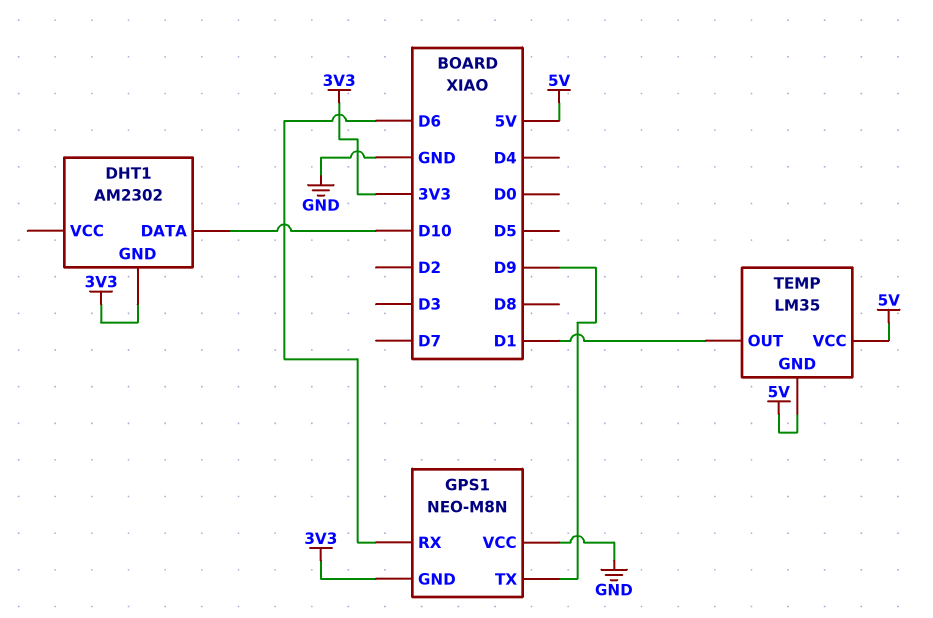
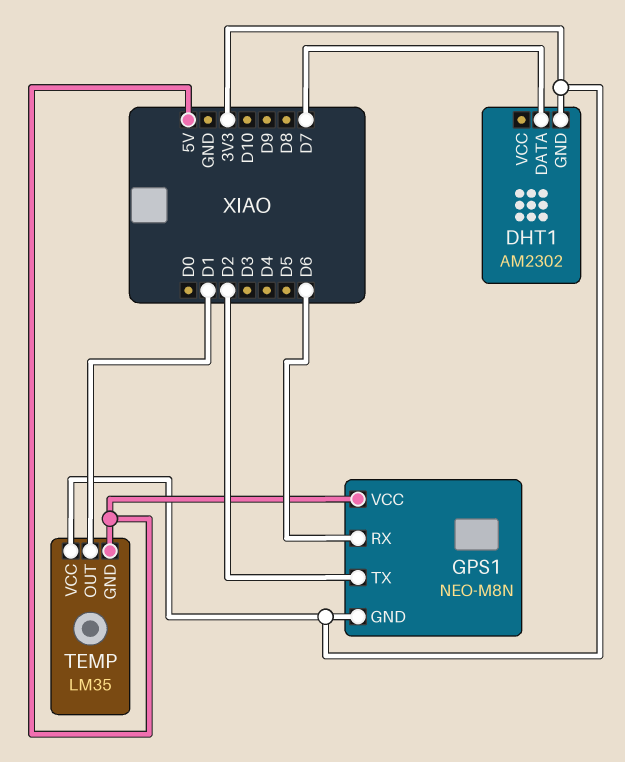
DHT1 pin DATA: D10 -> D7
GPS1 pin TX: D9 -> D2
GPS1 pin VCC: GND -> 5V
TEMP pin VCC: 5V -> 3V3

